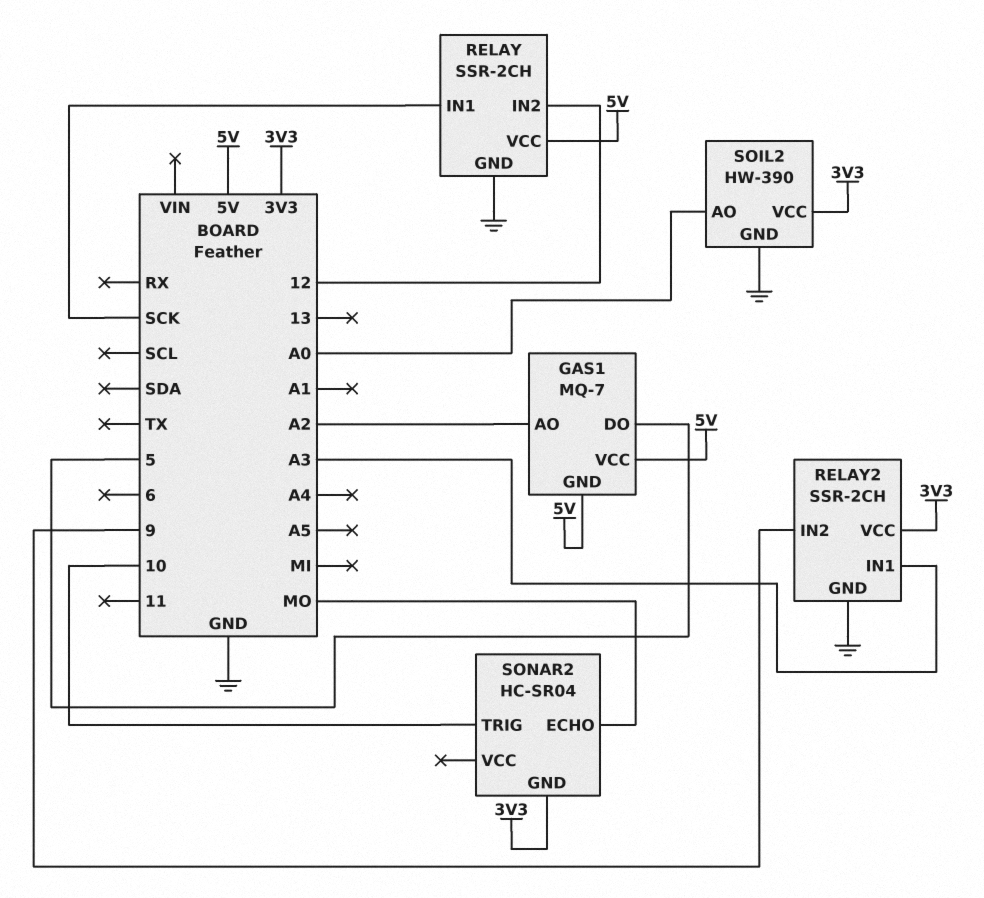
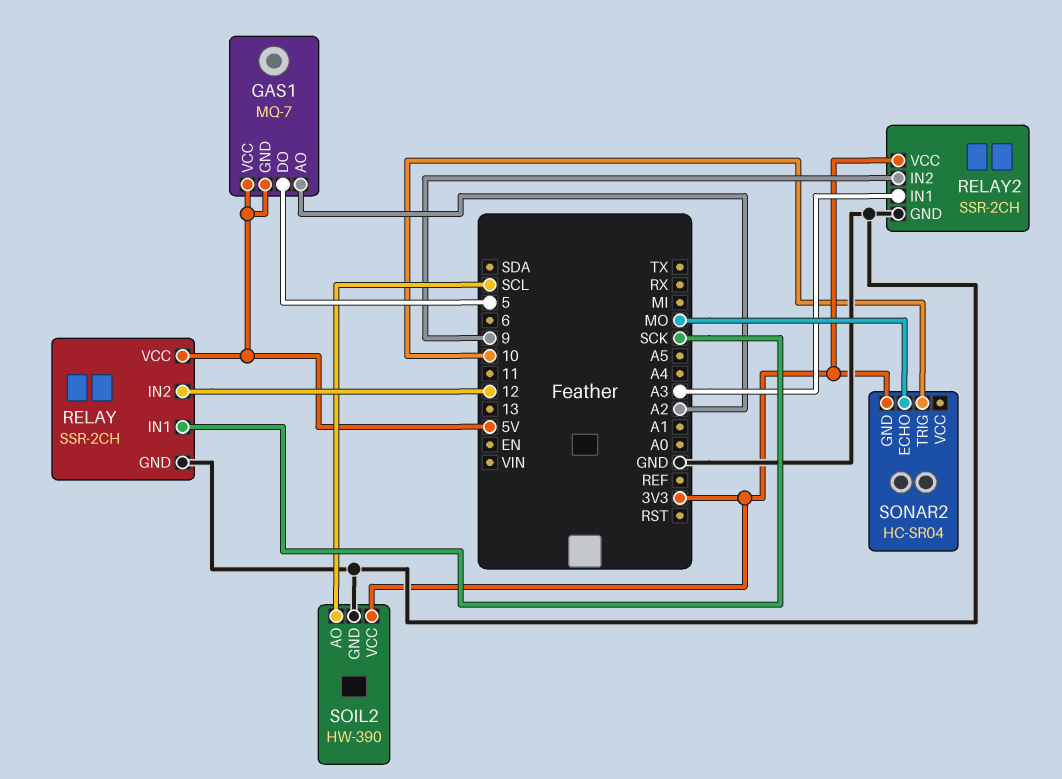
SOIL2 pin AO: A0 -> SCL

